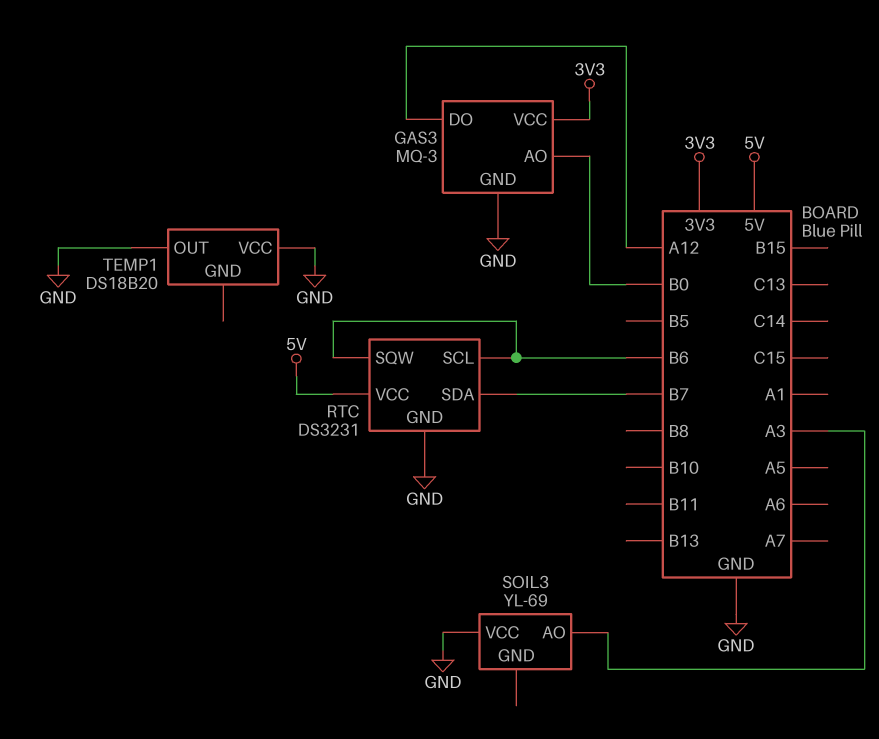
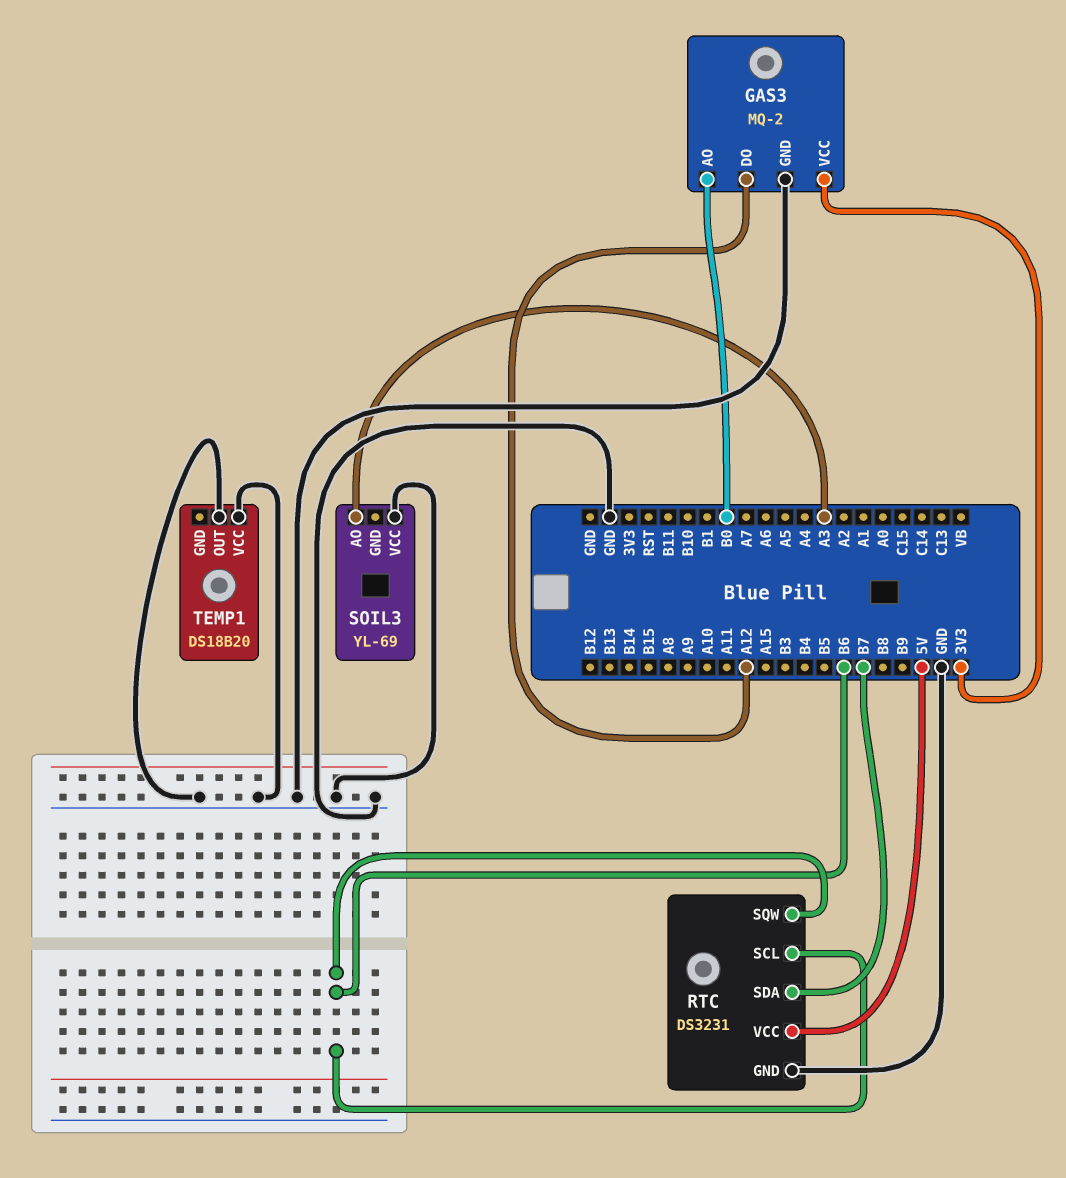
GAS3: MQ-3 -> MQ-2

